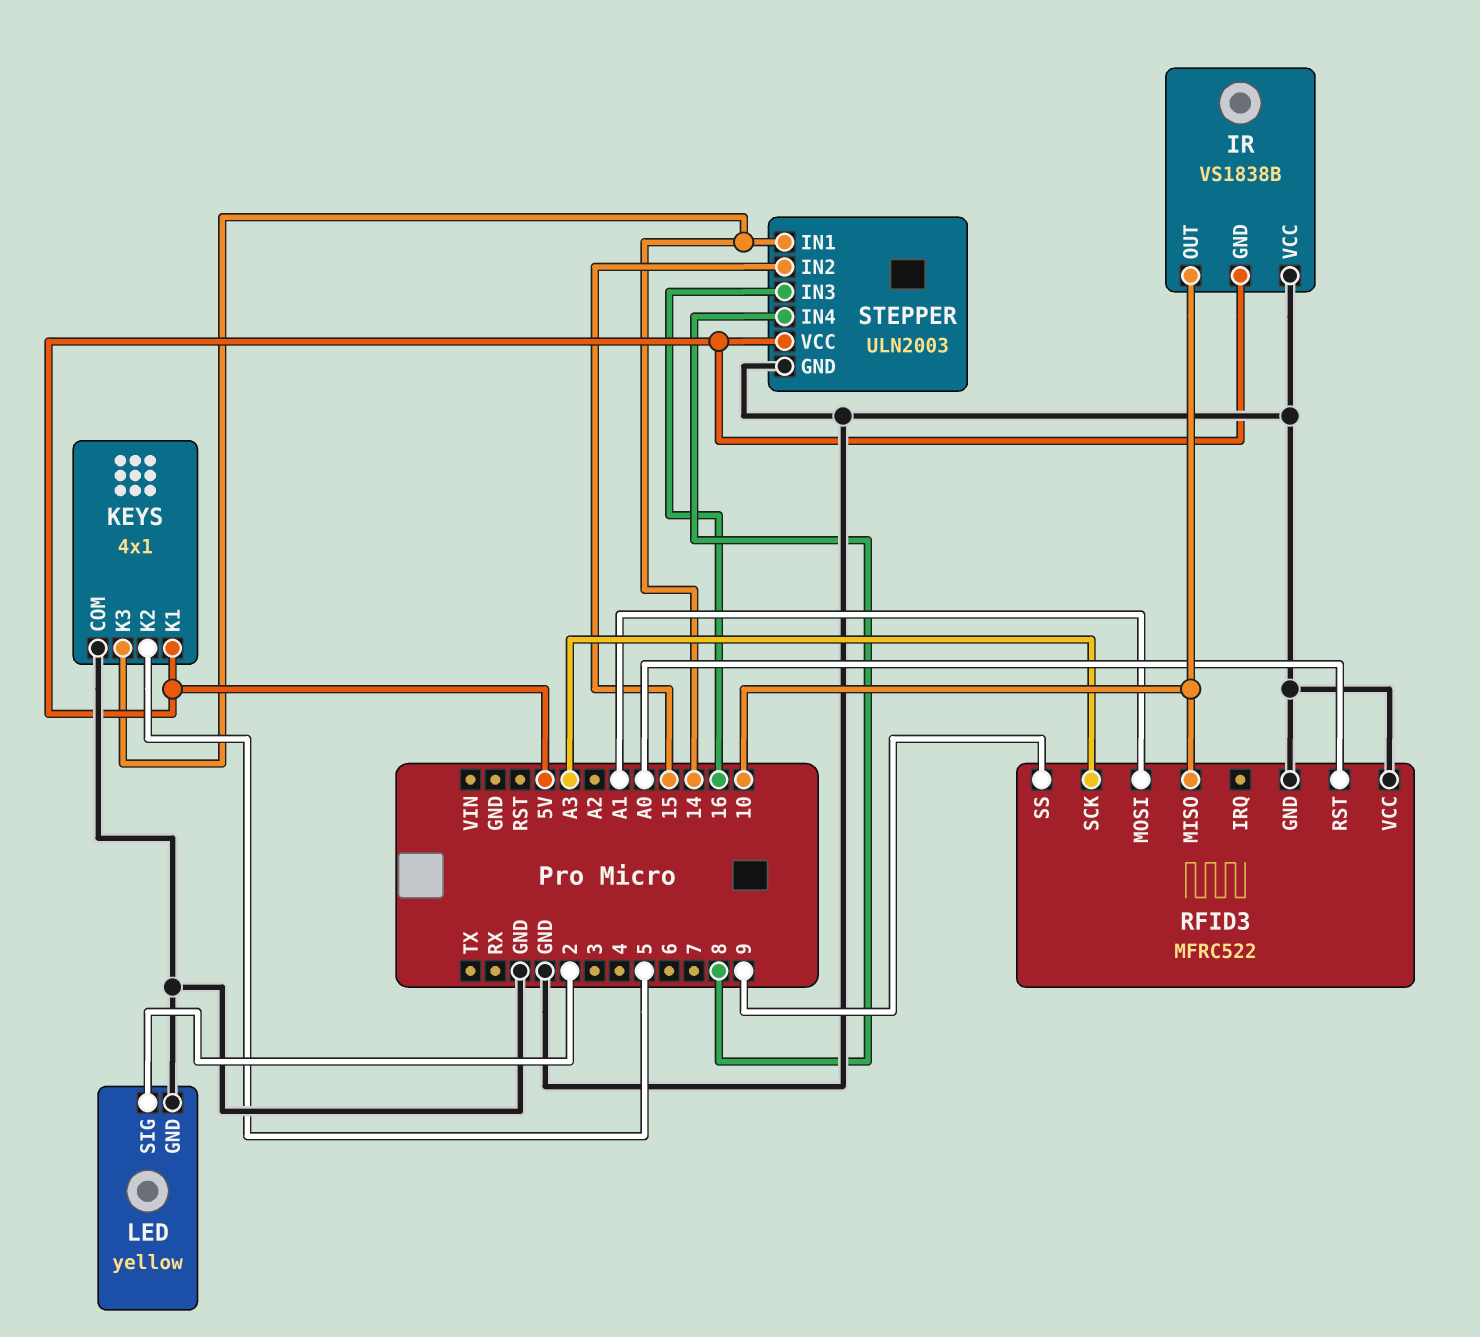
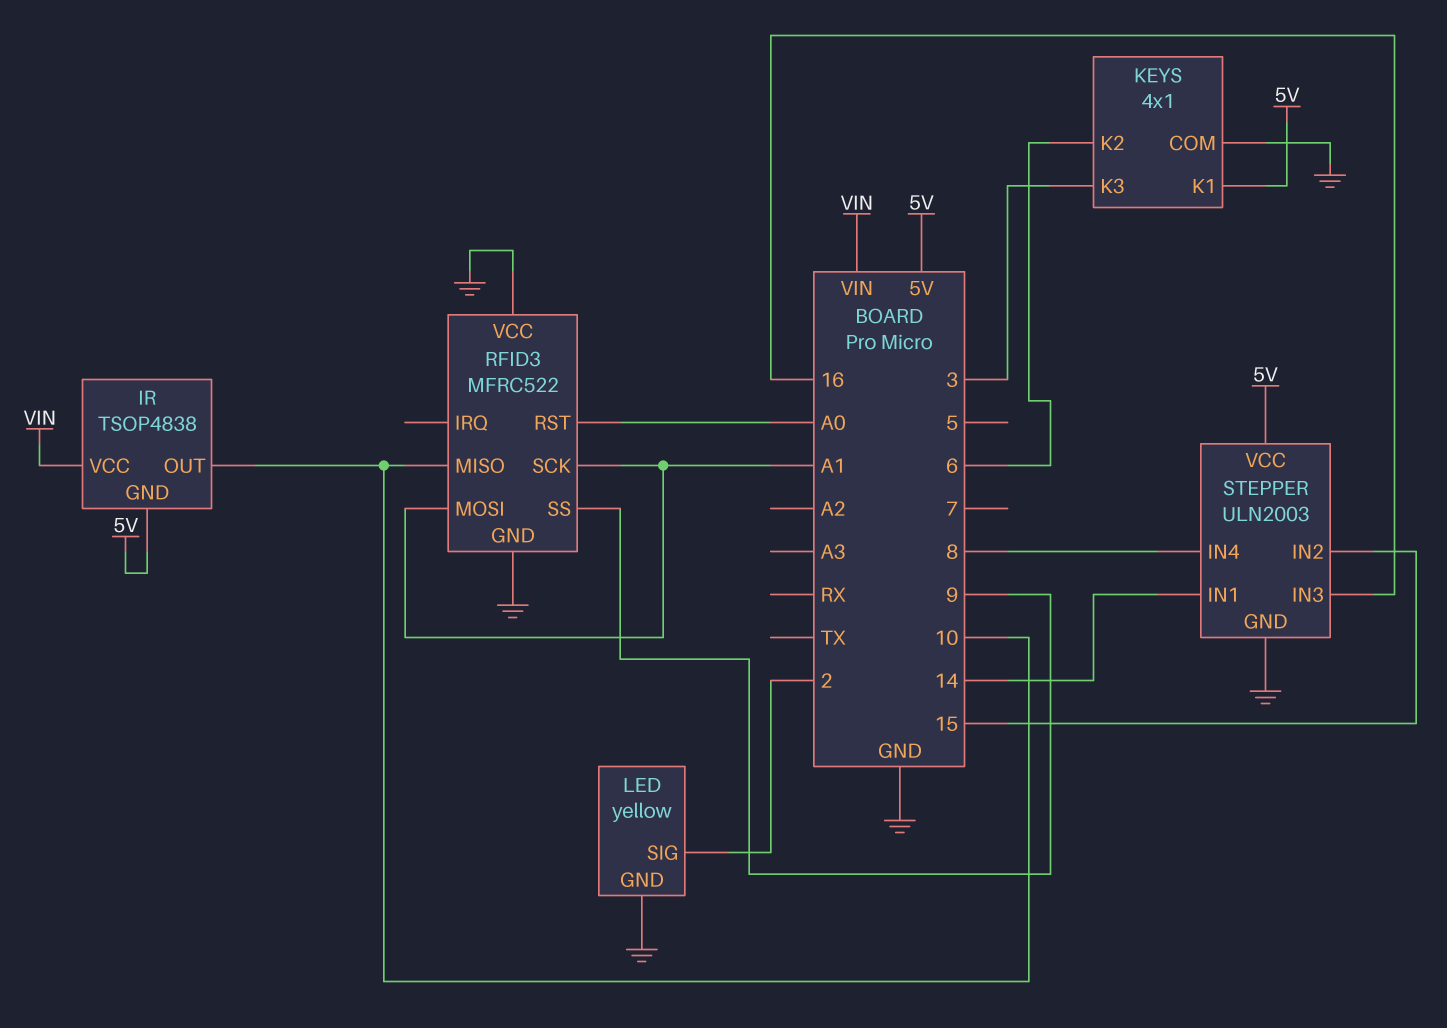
IR: VS1838B -> TSOP4838
IR pin VCC: GND -> VIN
KEYS pin K2: 5 -> 6
KEYS pin K3: 14 -> 3
RFID3 pin SCK: A3 -> A1

